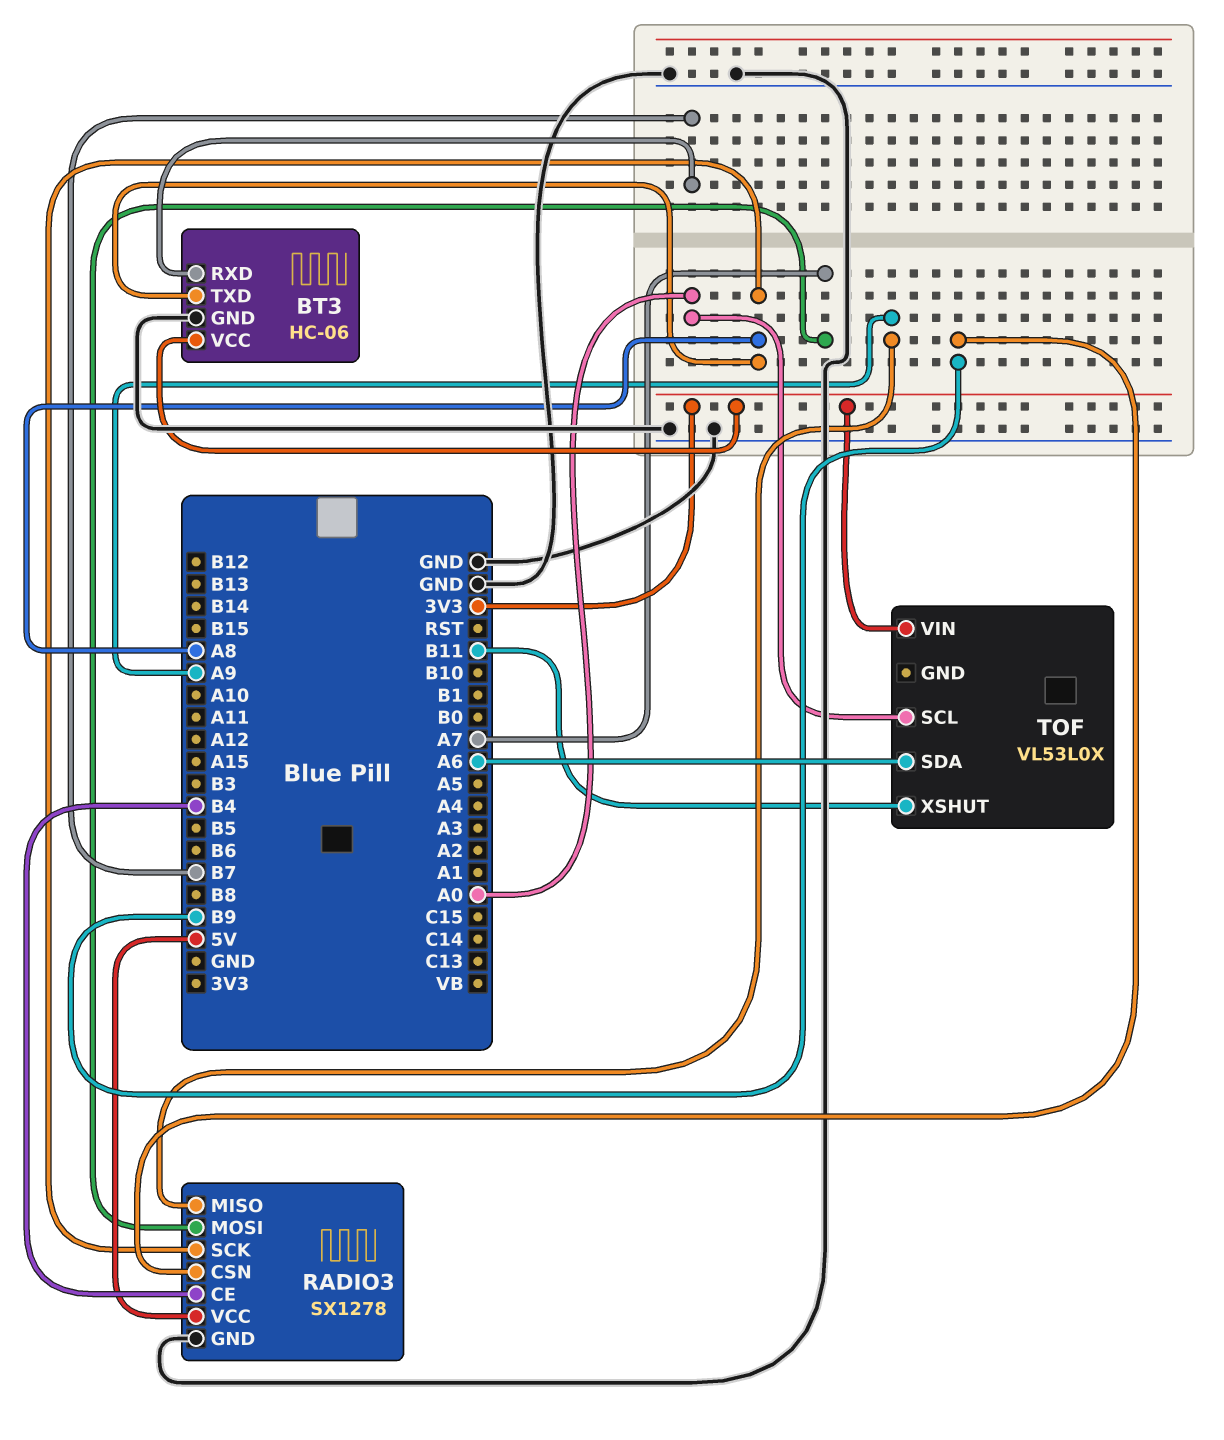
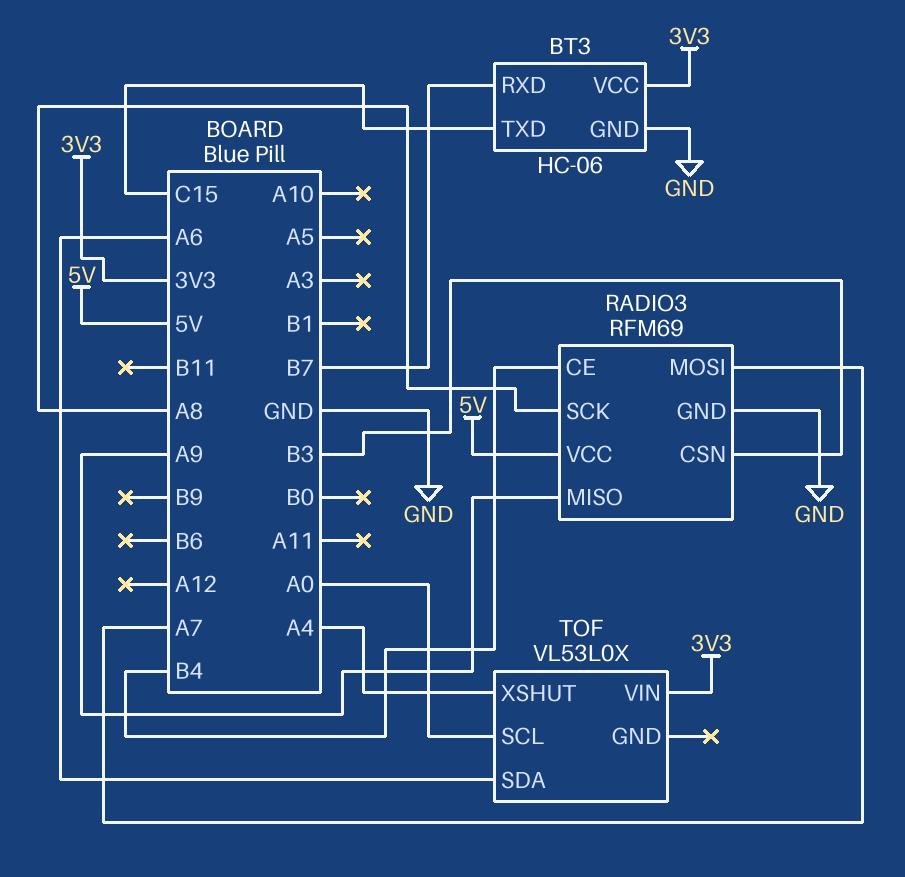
BT3 pin TXD: A8 -> C15
RADIO3: SX1278 -> RFM69
RADIO3 pin CSN: B9 -> B3
TOF pin XSHUT: B11 -> A4

